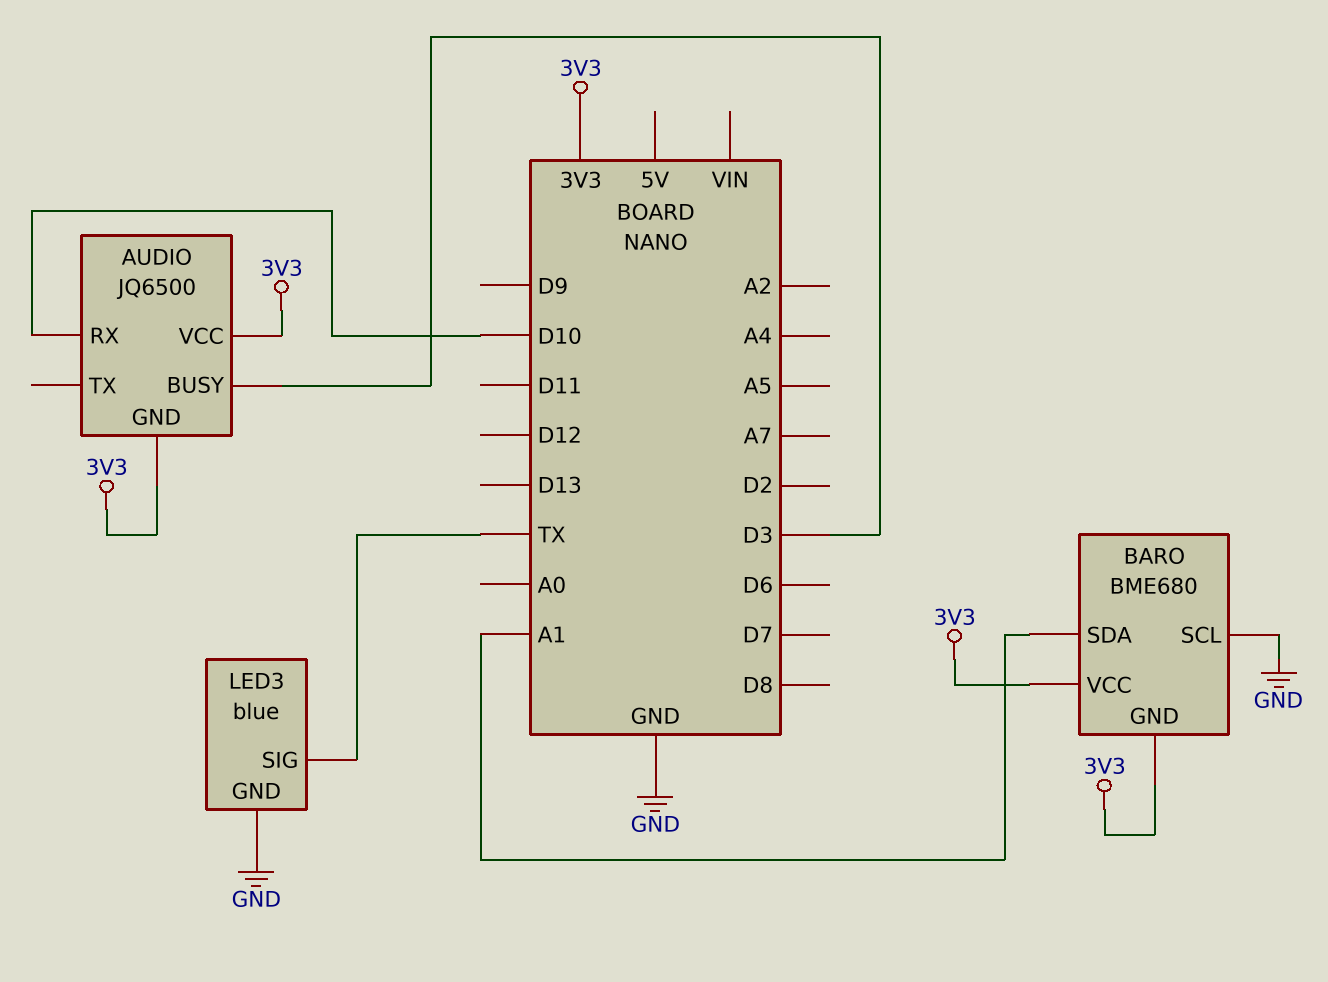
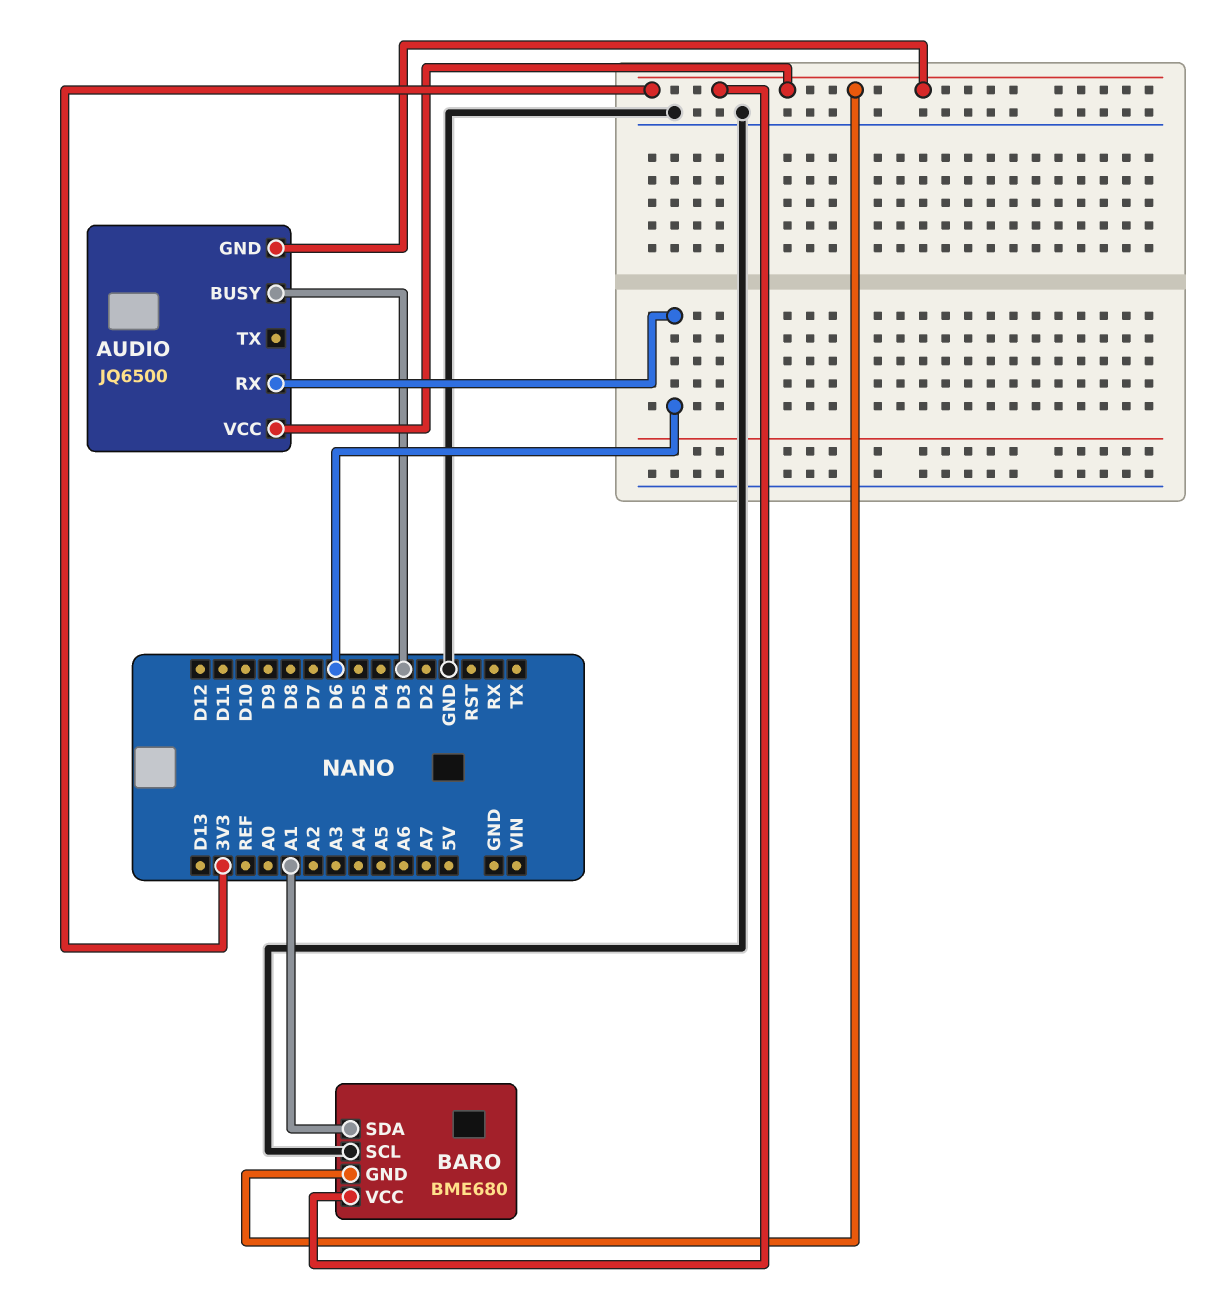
AUDIO pin RX: D10 -> D6
LED3: blue -> none
LED3 pin GND: GND -> none
LED3 pin SIG: TX -> none

